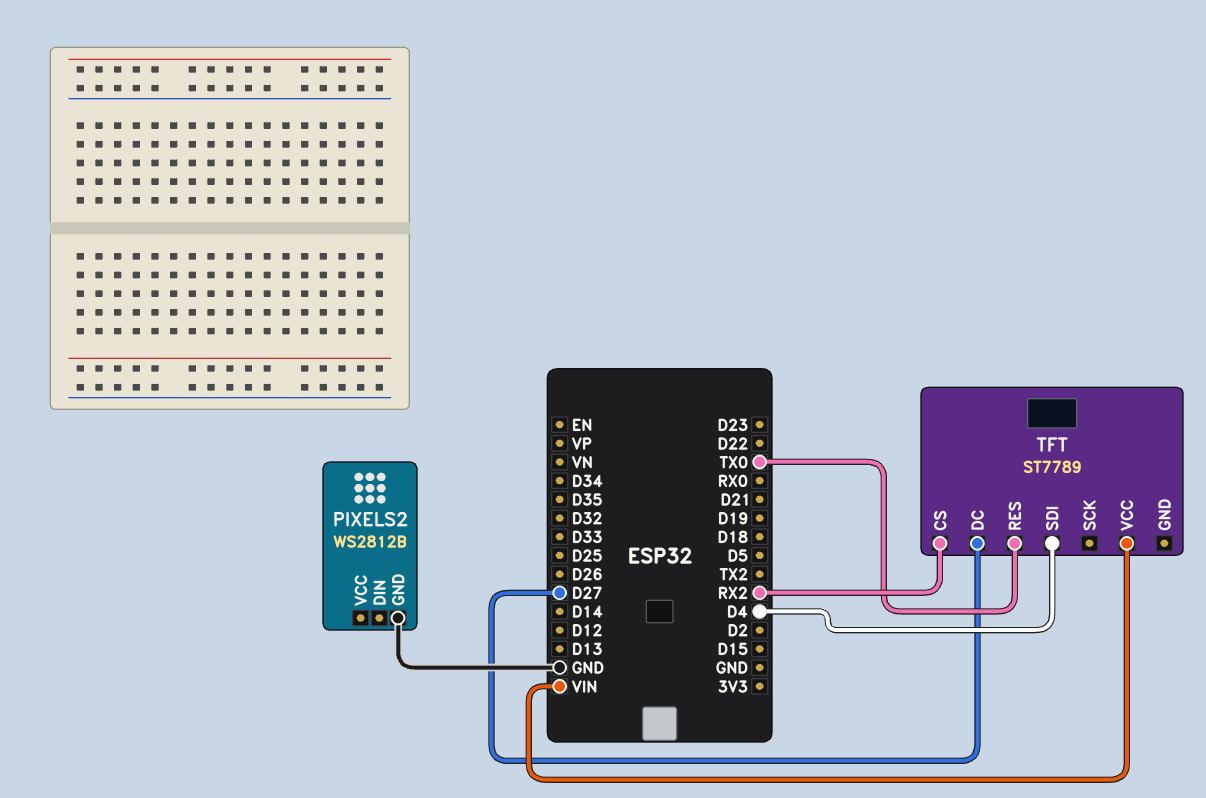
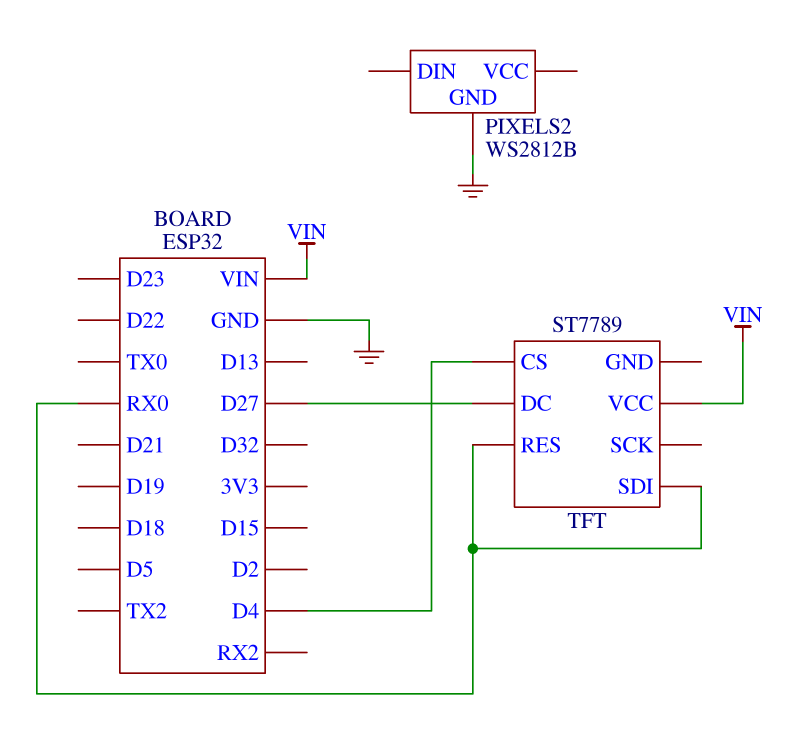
TFT pin CS: RX2 -> D4
TFT pin RES: TX0 -> RX0
TFT pin SDI: D4 -> RX0

